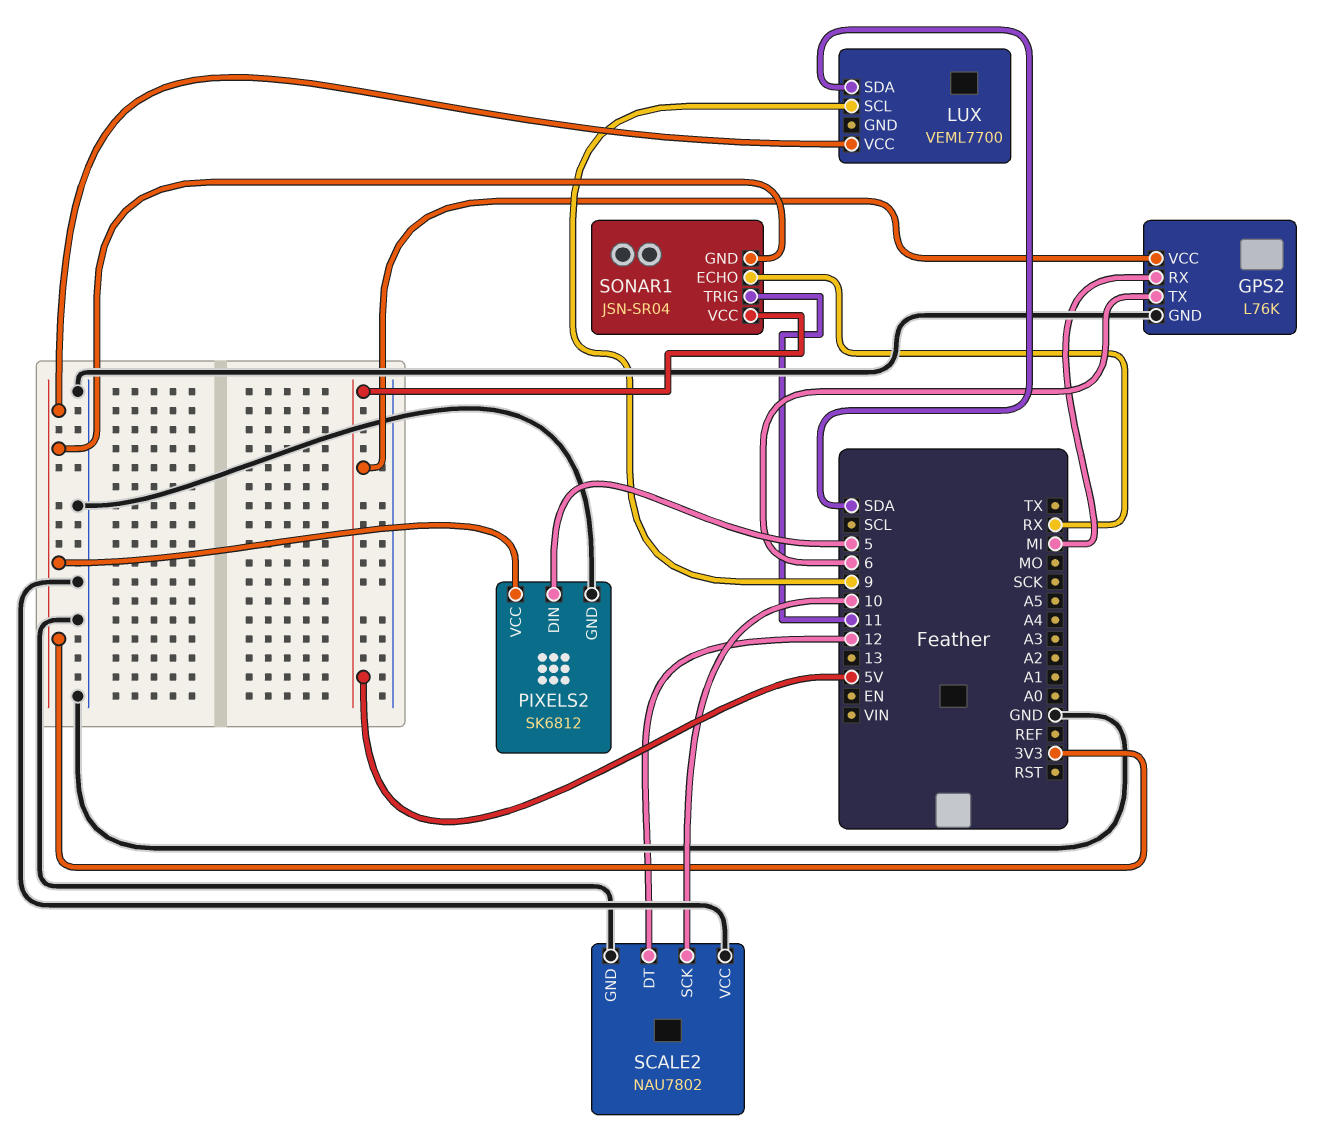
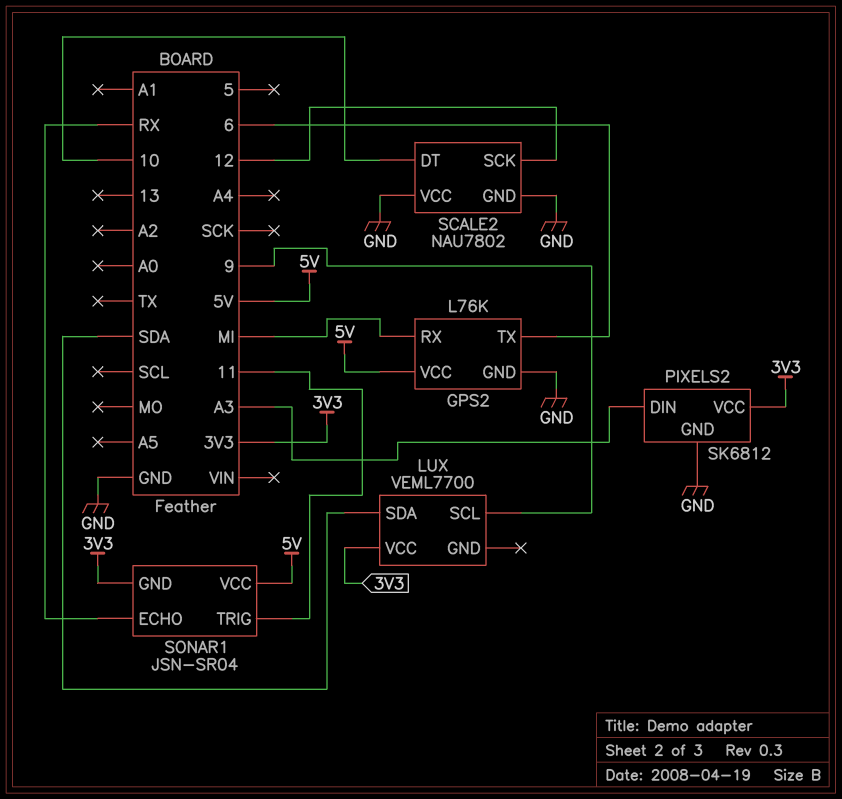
PIXELS2 pin DIN: 5 -> A3
SCALE2 pin DT: 12 -> 10
SCALE2 pin SCK: 10 -> 12

